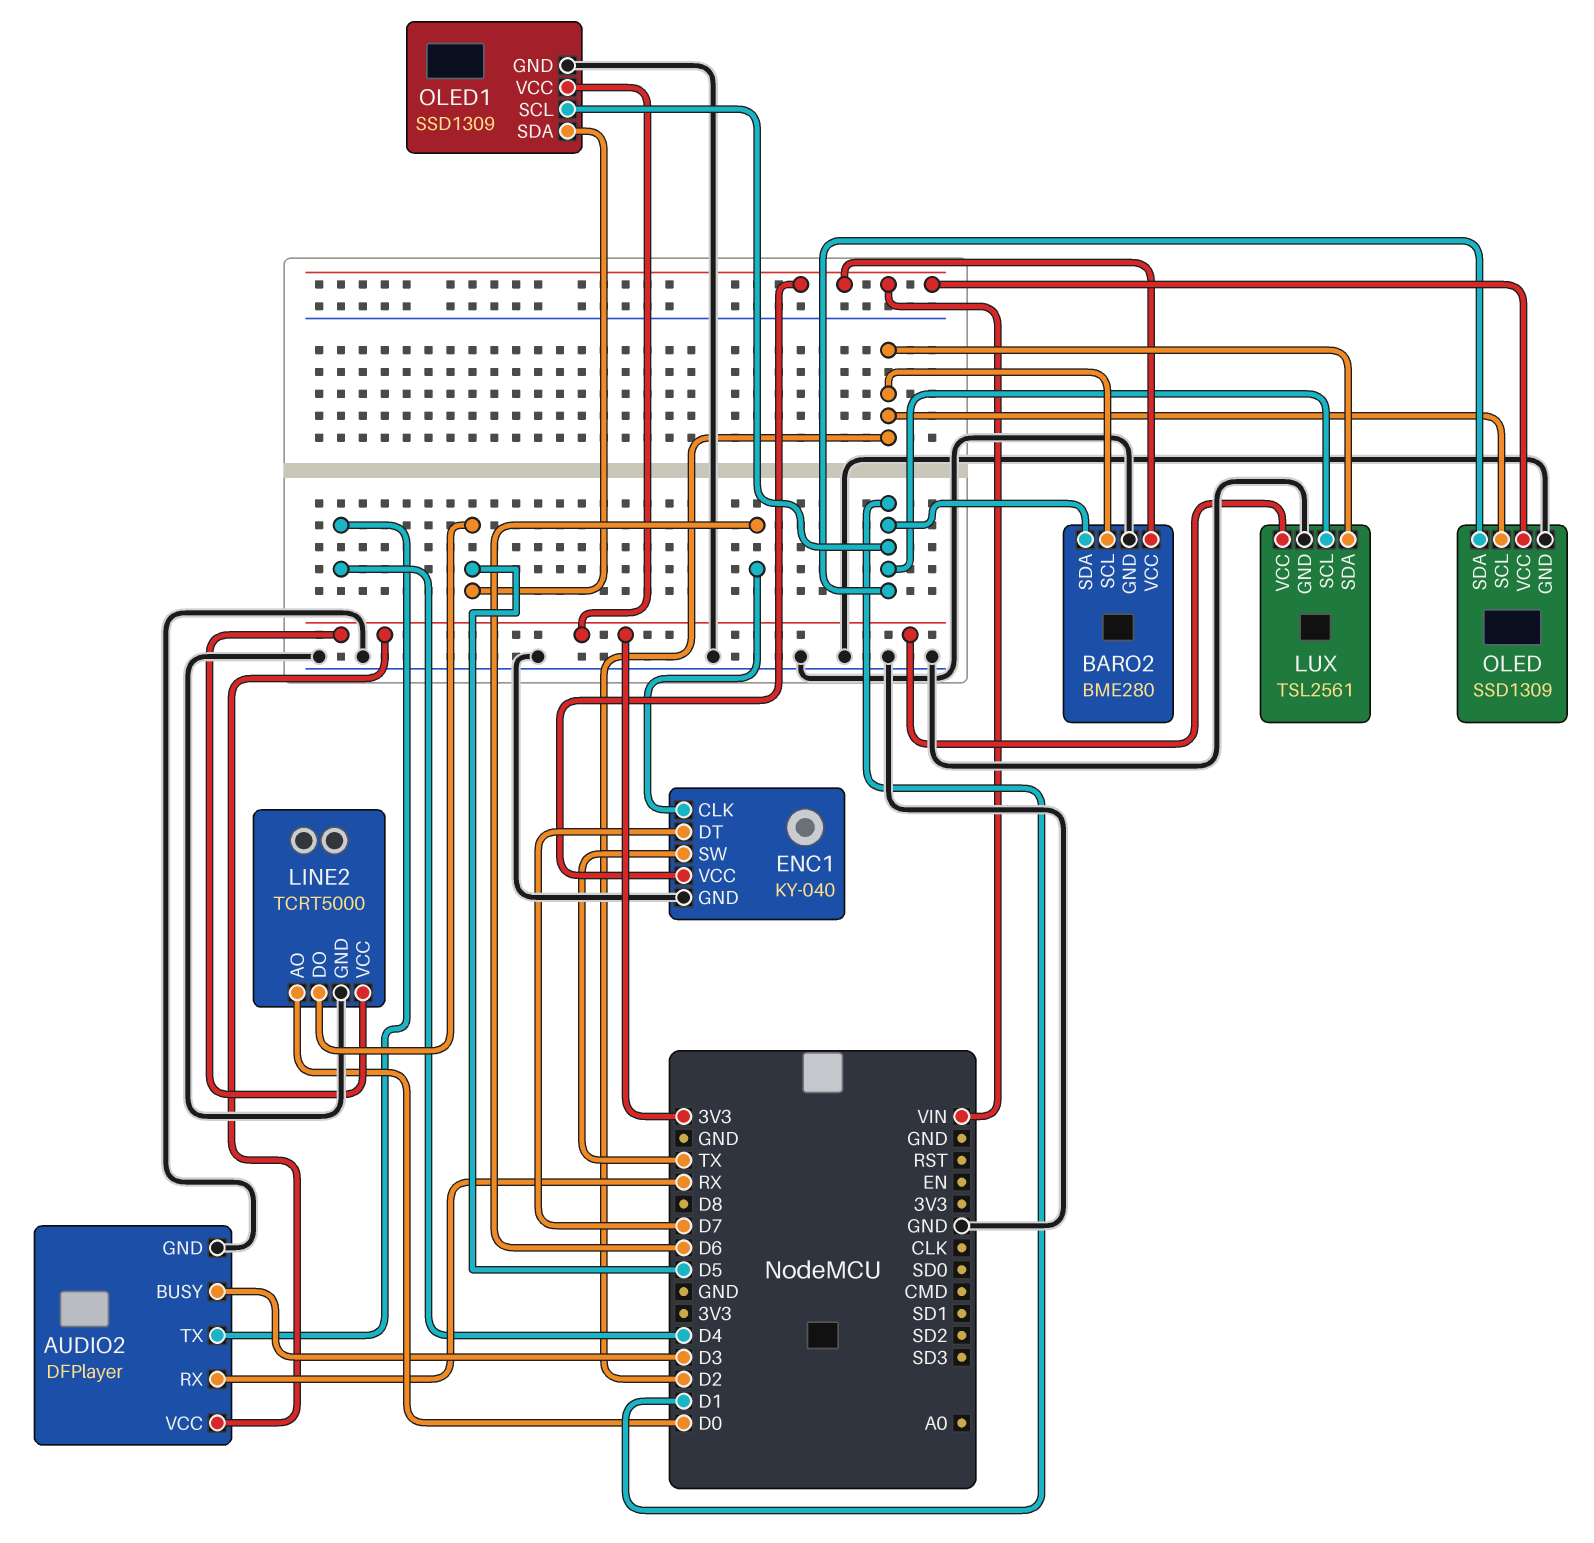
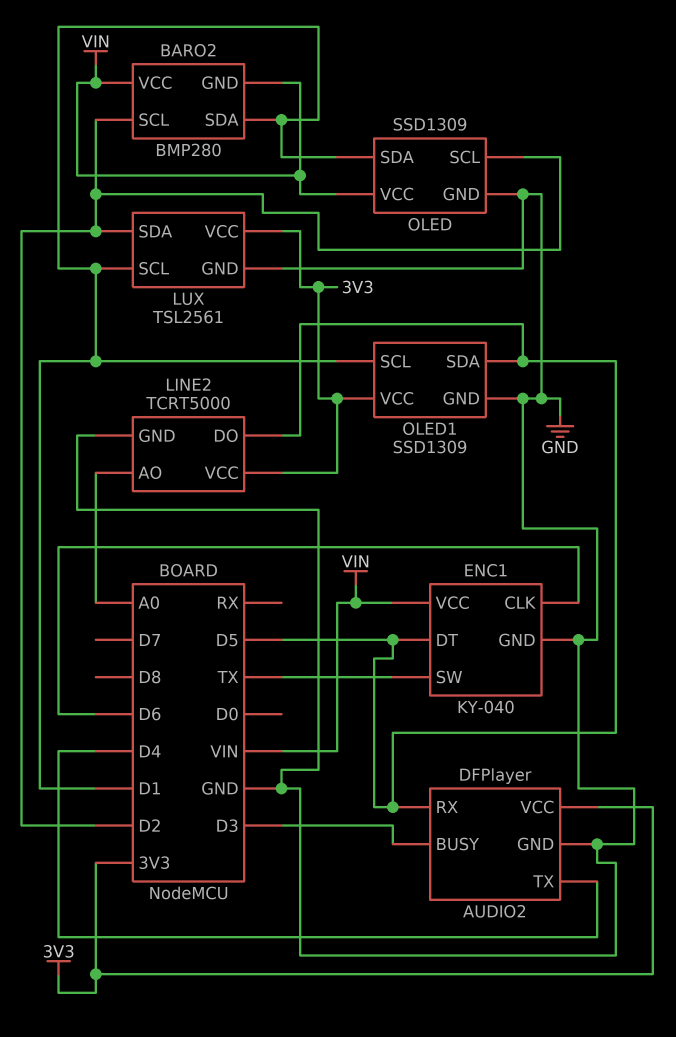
AUDIO2 pin RX: RX -> D5
BARO2: BME280 -> BMP280
BARO2 pin GND: GND -> VIN
ENC1 pin DT: D7 -> D5
LINE2 pin AO: D0 -> A0

